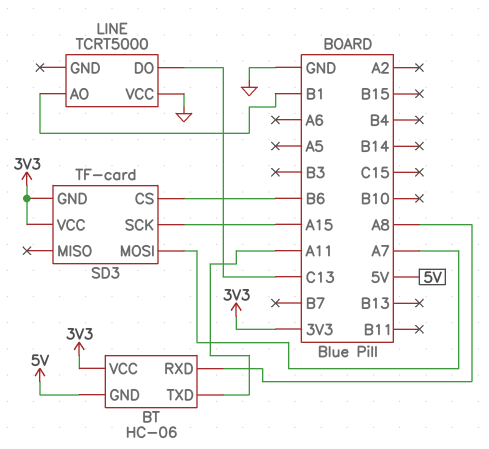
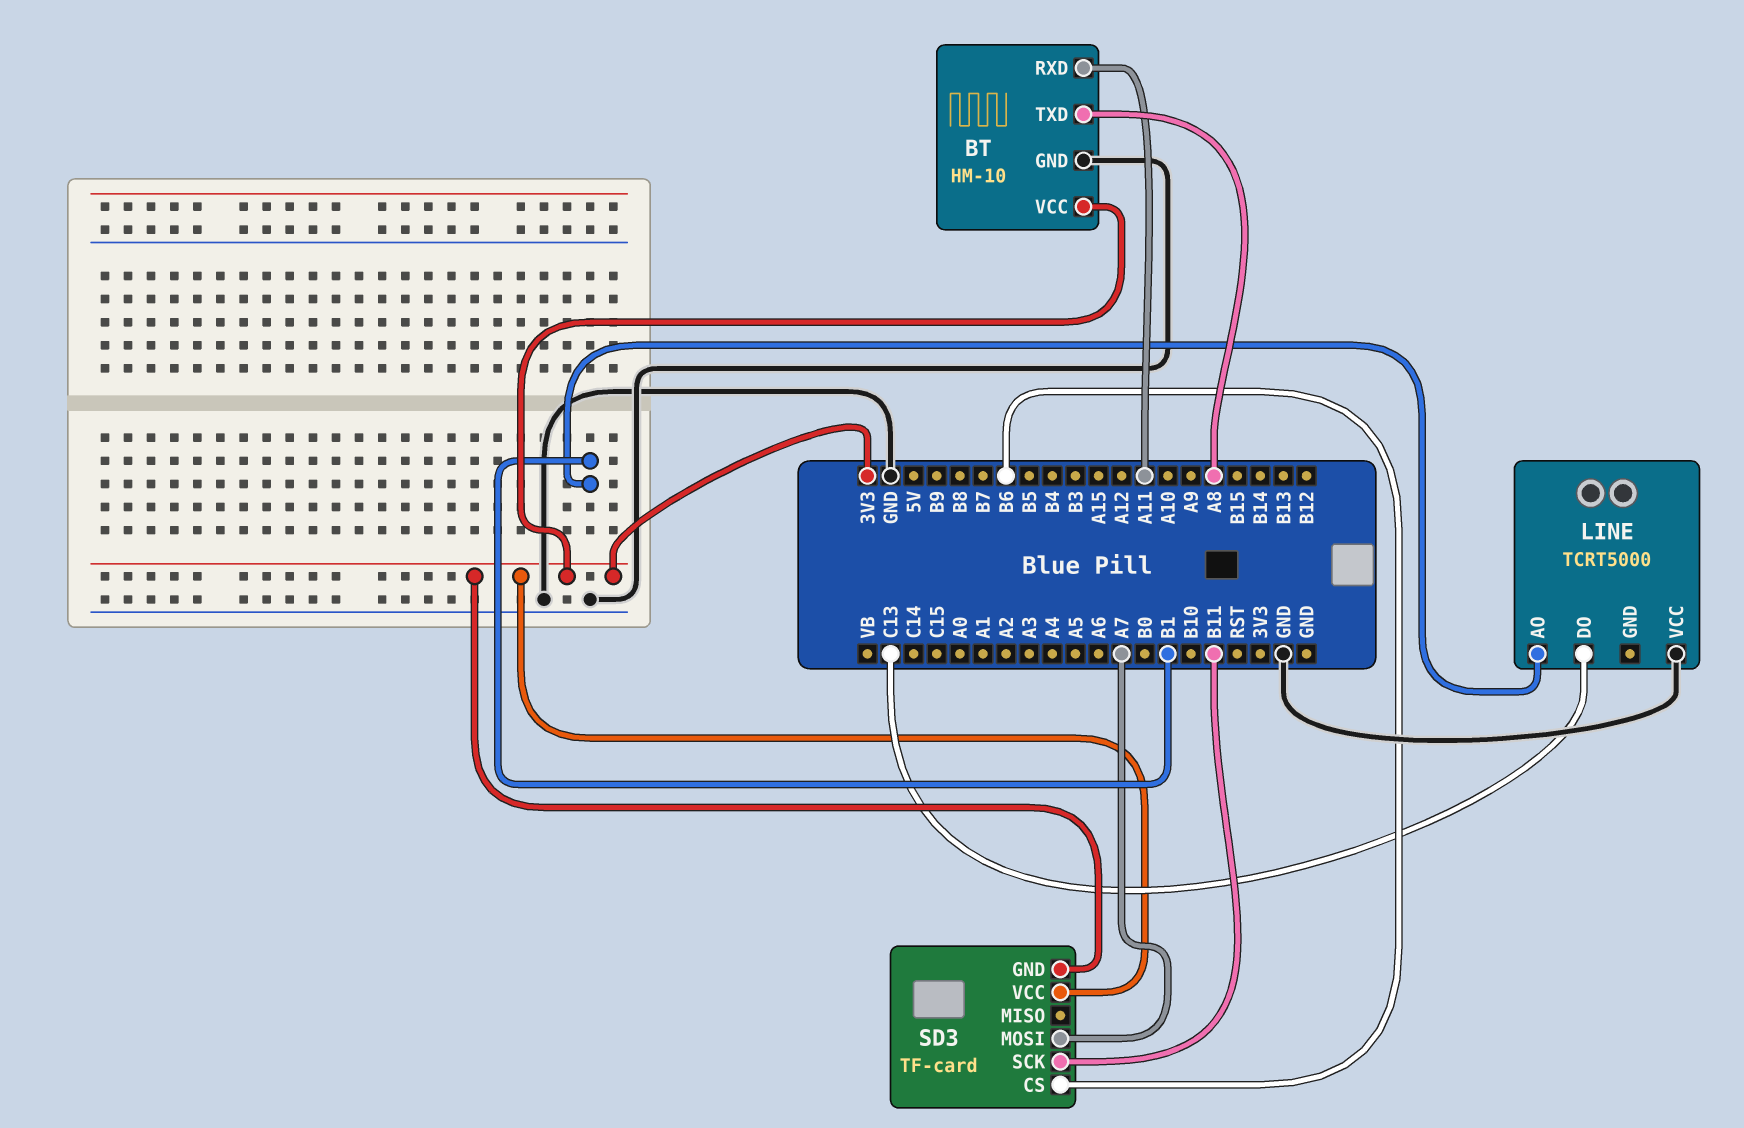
BT: HC-06 -> HM-10
BT pin GND: 5V -> GND
BT pin RXD: A8 -> A11
BT pin TXD: A11 -> A8
SD3 pin SCK: A15 -> B11

